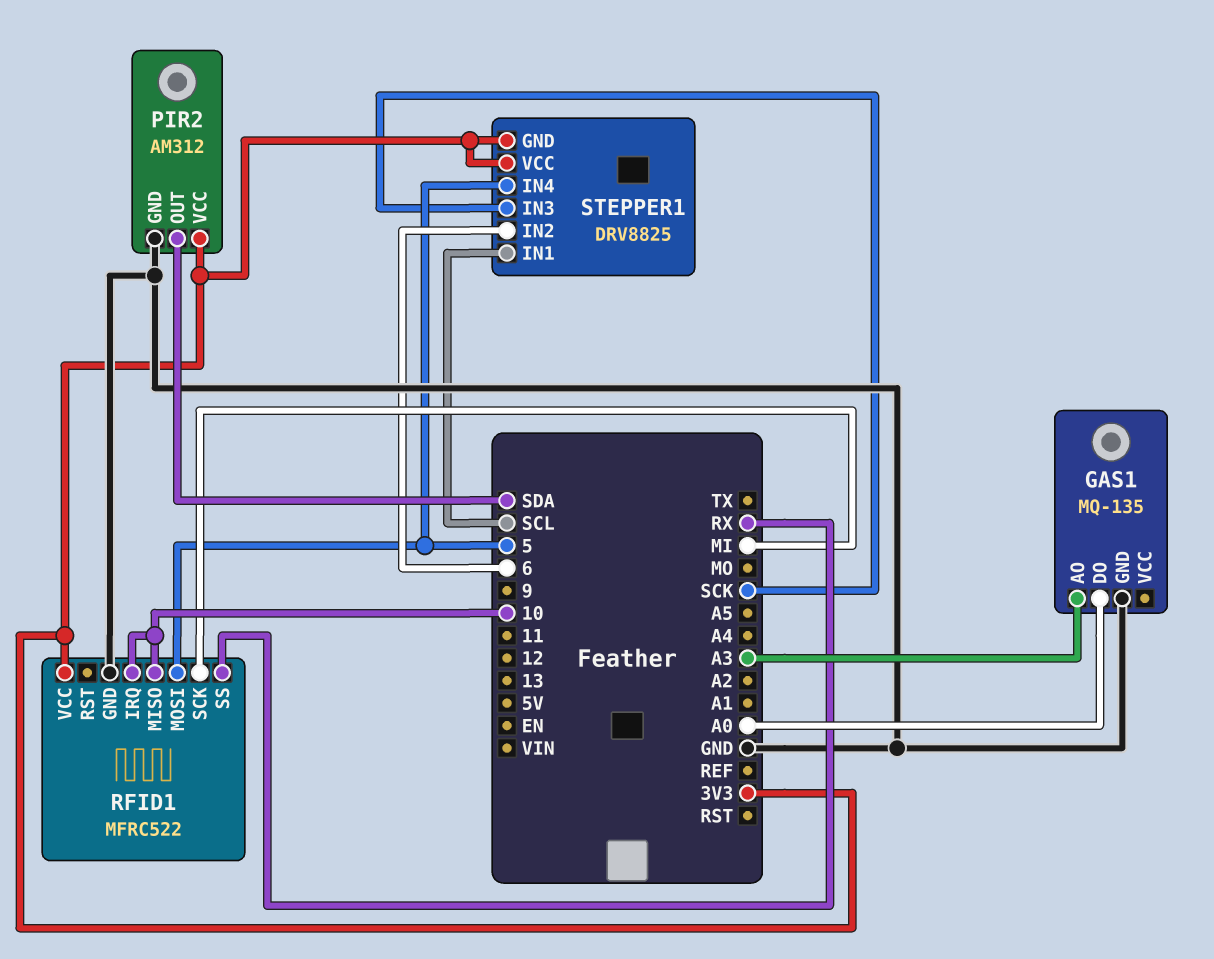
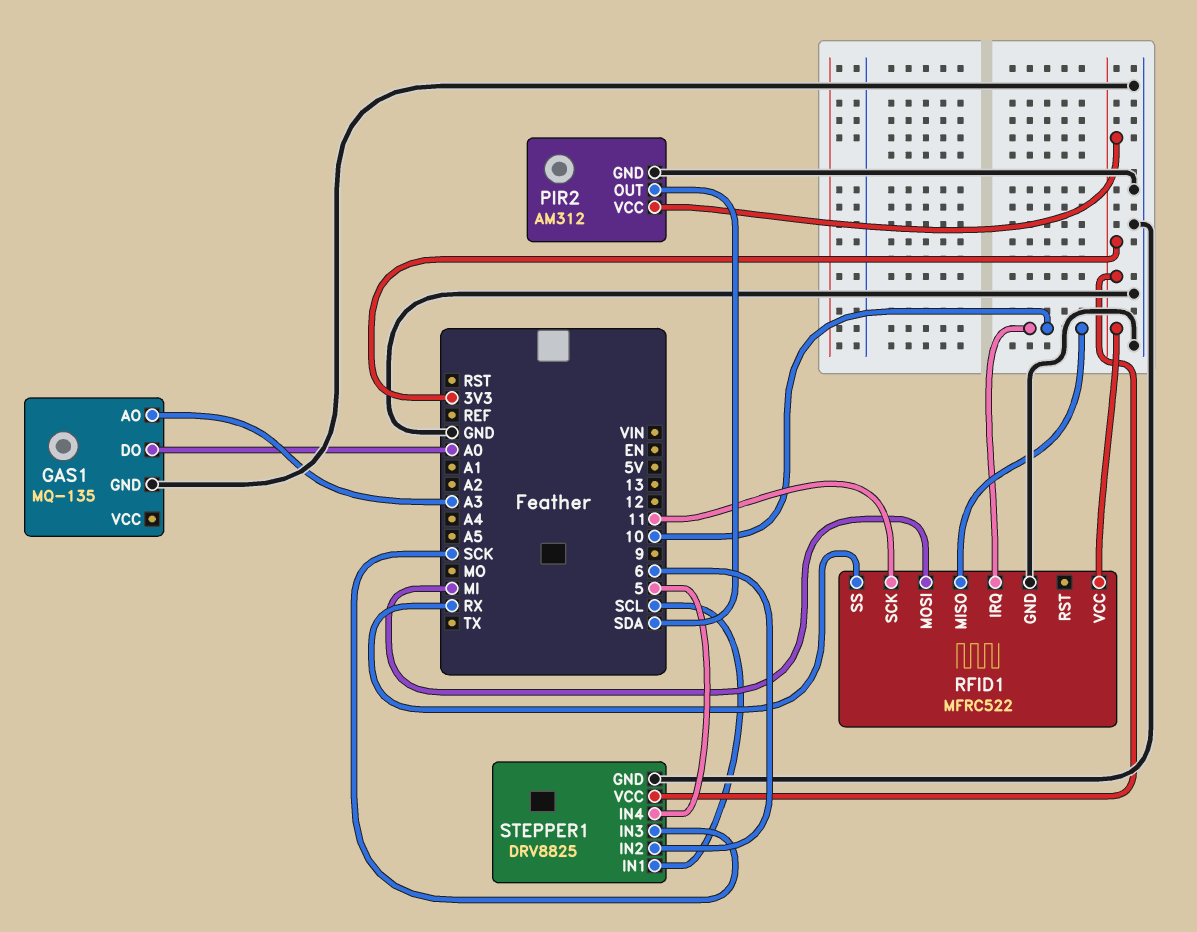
RFID1 pin MOSI: 5 -> MI
RFID1 pin SCK: MI -> 11
STEPPER1 pin GND: 3V3 -> GND

